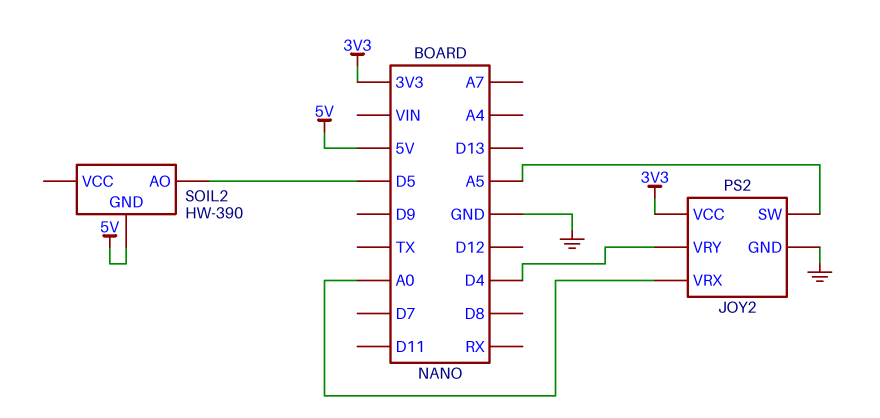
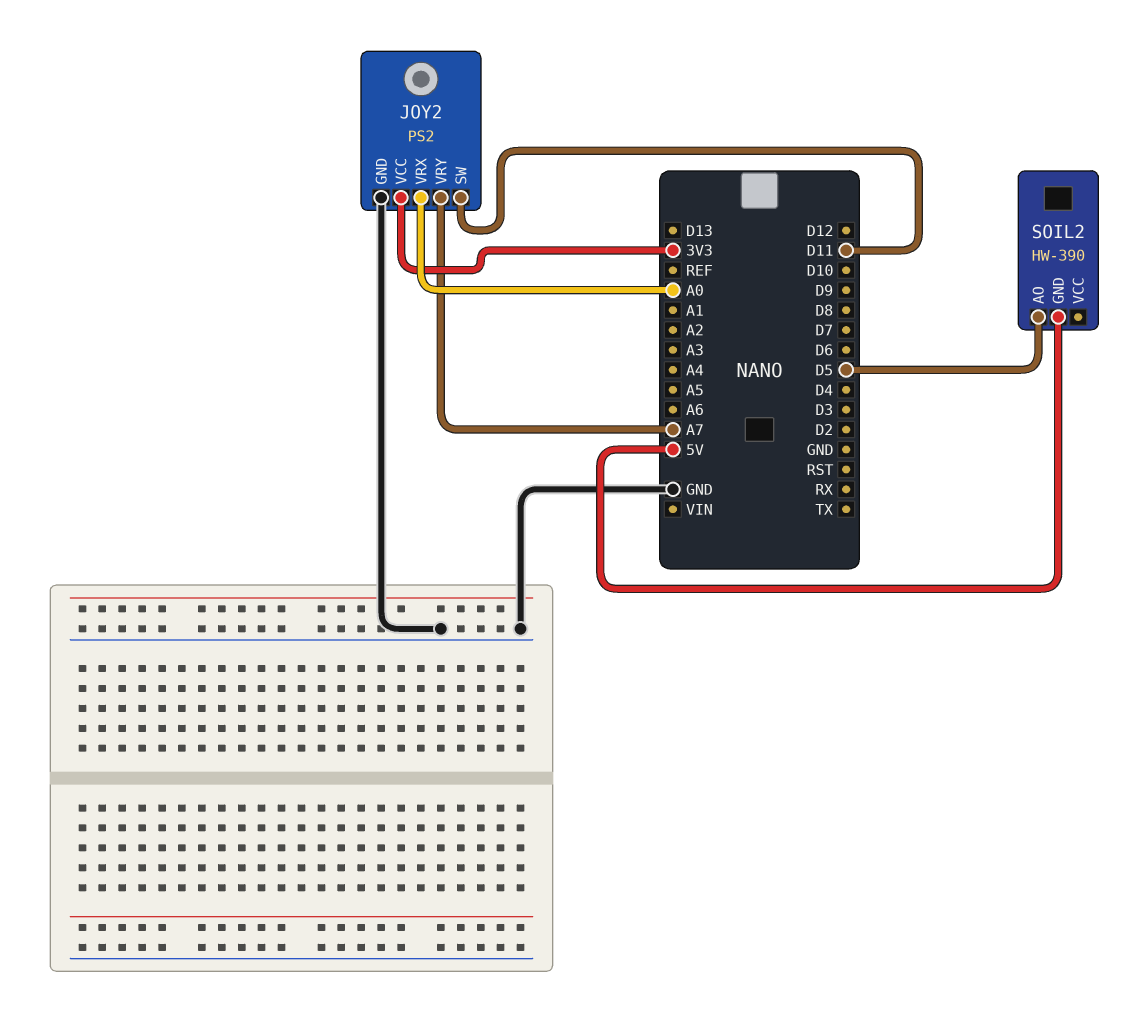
JOY2 pin SW: A5 -> D11
JOY2 pin VRY: D4 -> A7

